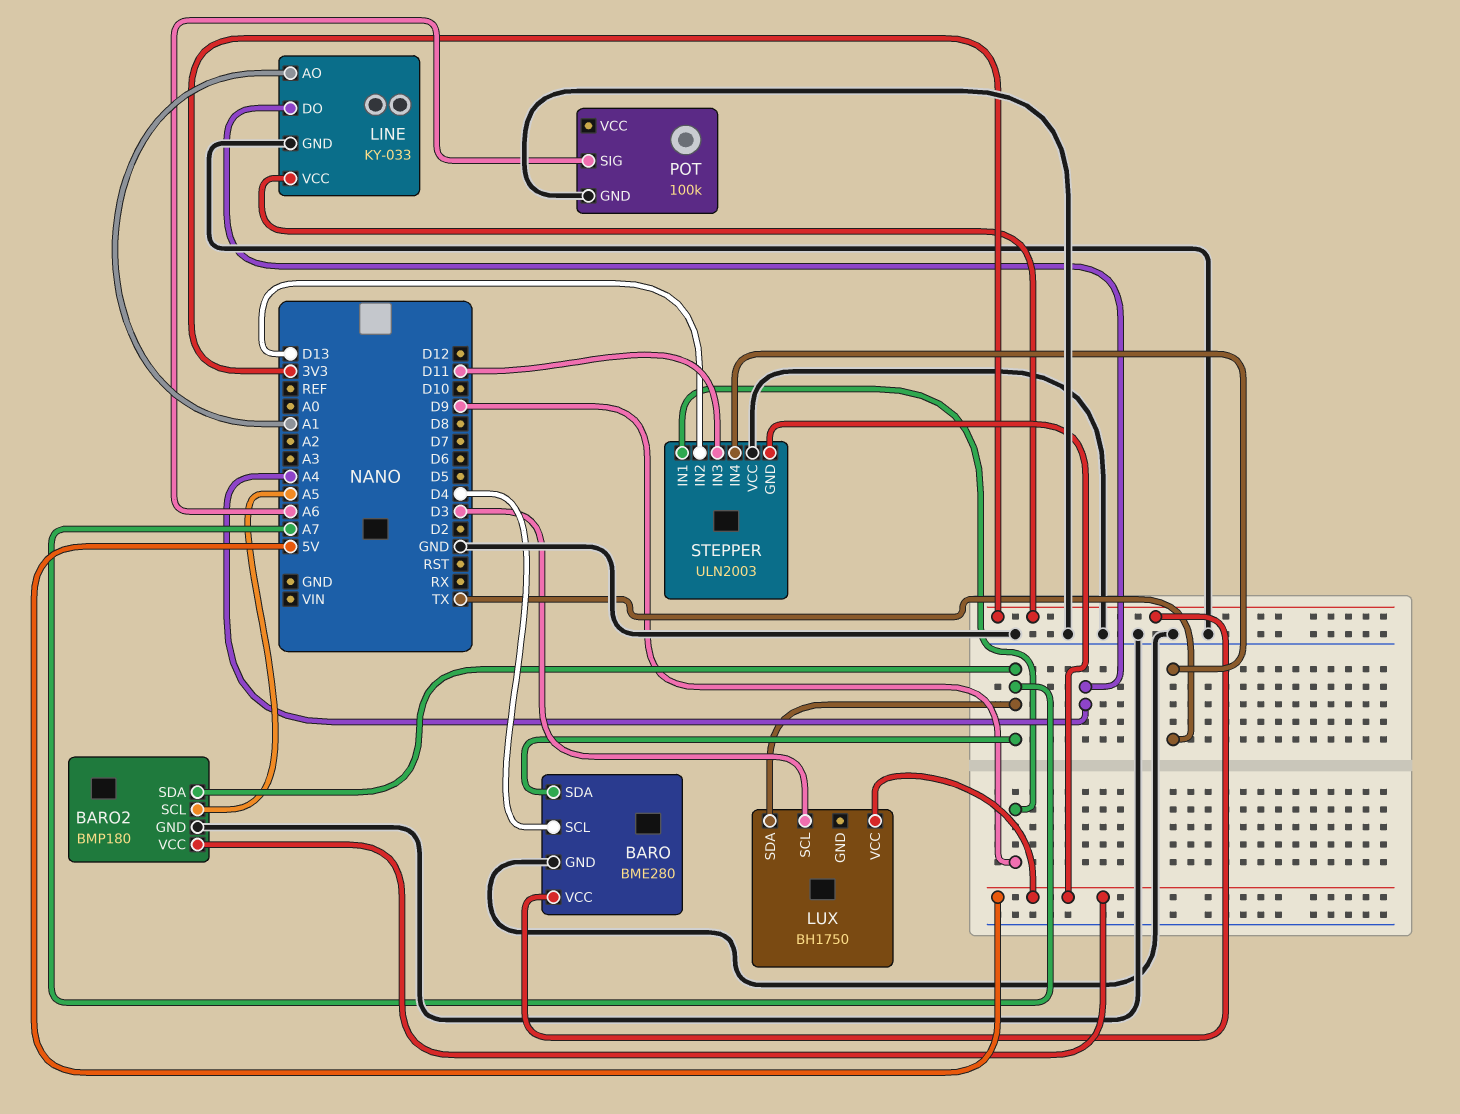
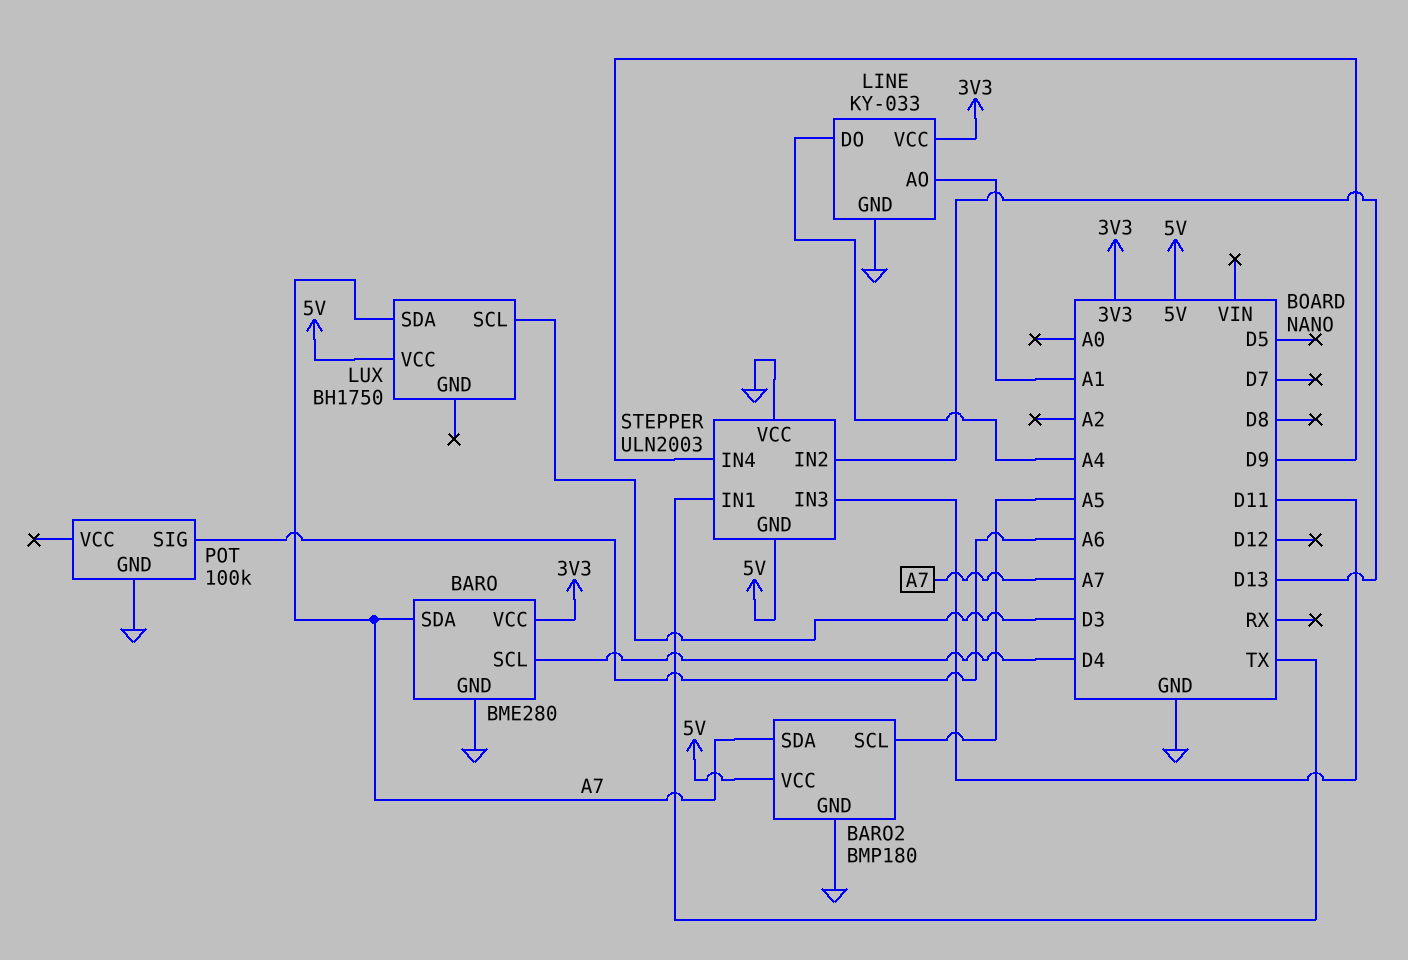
STEPPER pin IN1: D9 -> TX
STEPPER pin IN4: TX -> D9

